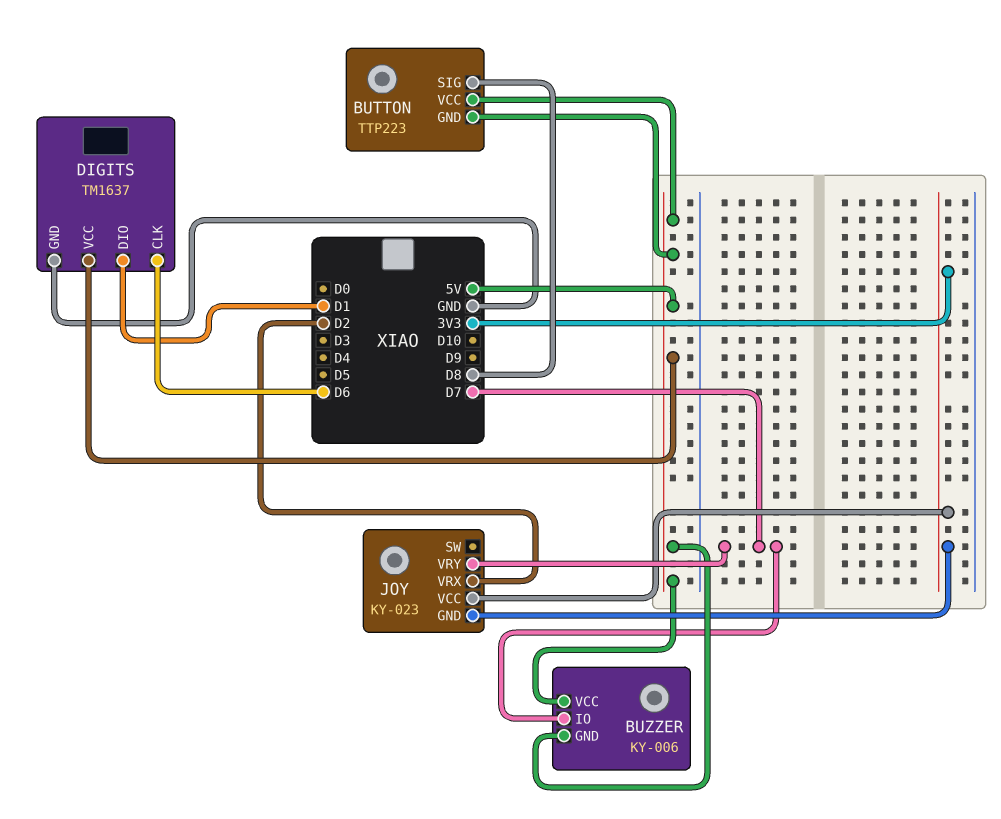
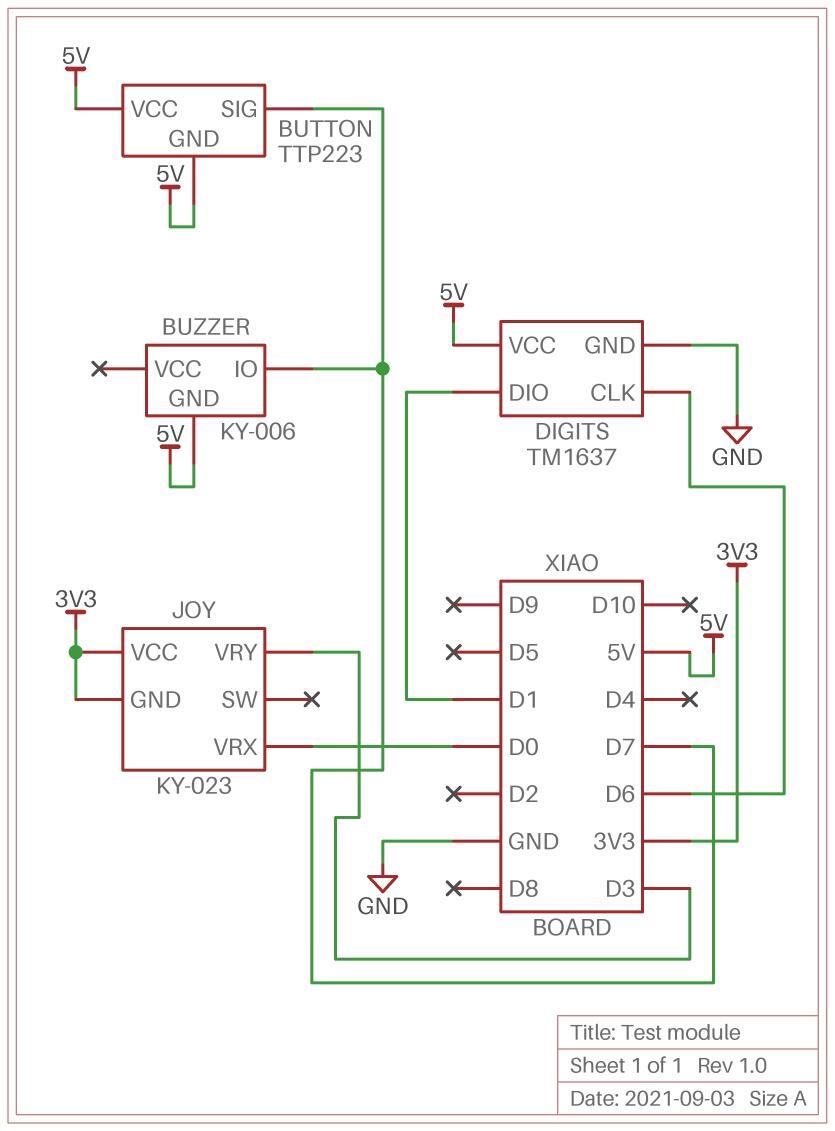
BUTTON pin SIG: D8 -> D7
BUZZER pin VCC: 5V -> none
JOY pin VRX: D2 -> D0
JOY pin VRY: D7 -> D3

